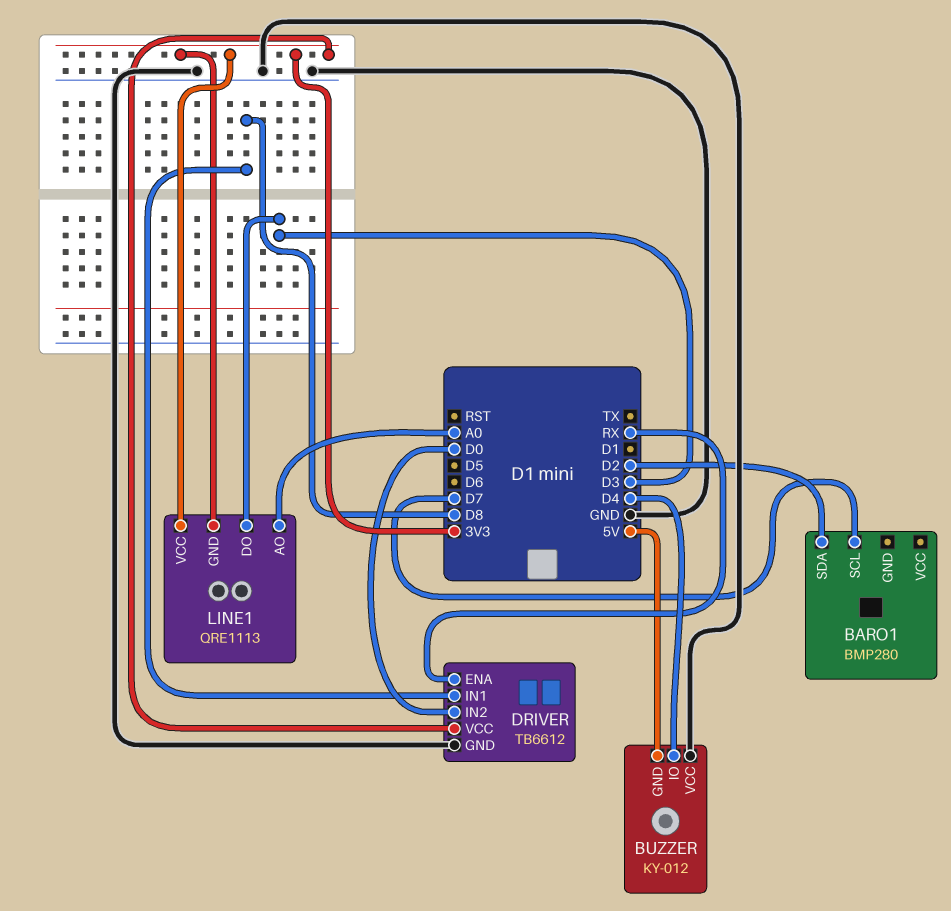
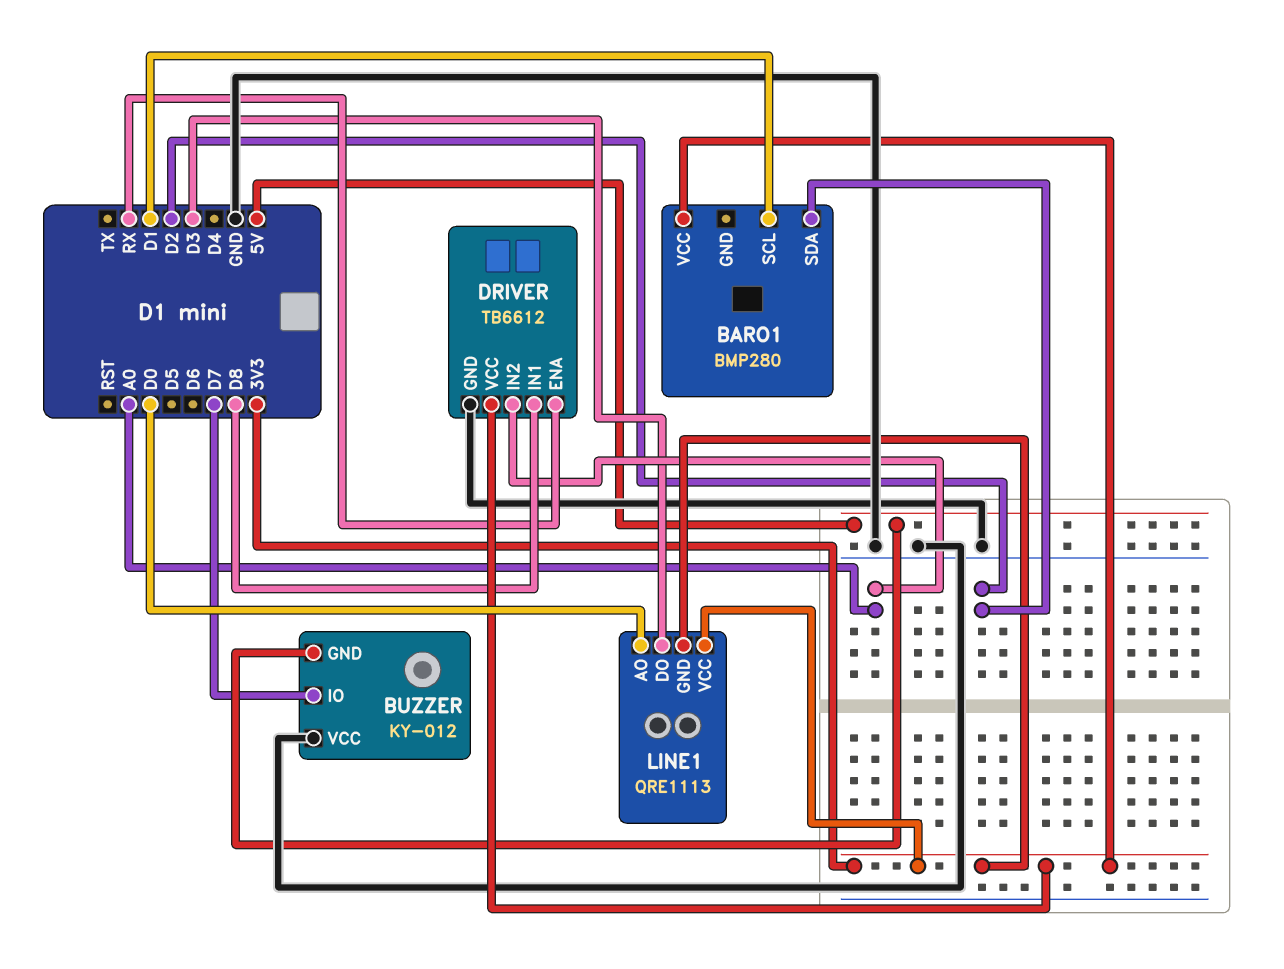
BARO1 pin SCL: D7 -> D1
BARO1 pin VCC: none -> 3V3
BUZZER pin IO: D4 -> D7
DRIVER pin IN2: D0 -> A0
LINE1 pin AO: A0 -> D0

